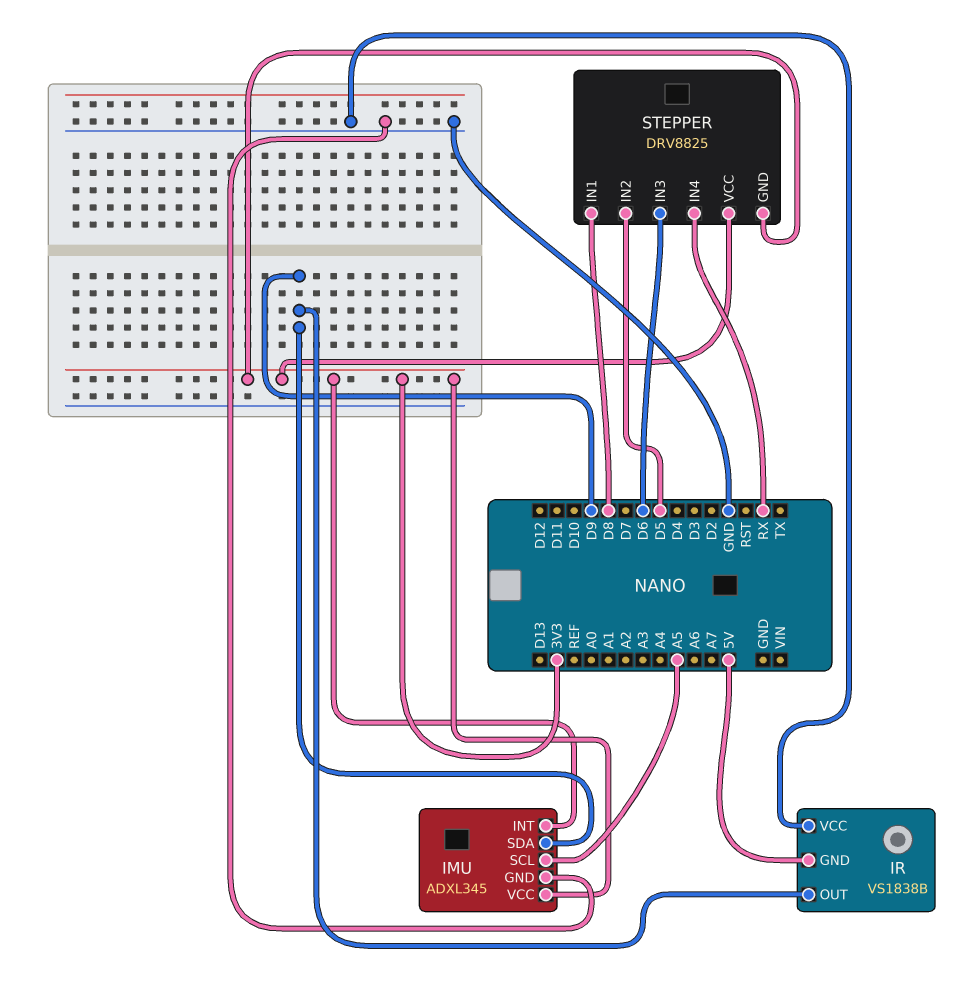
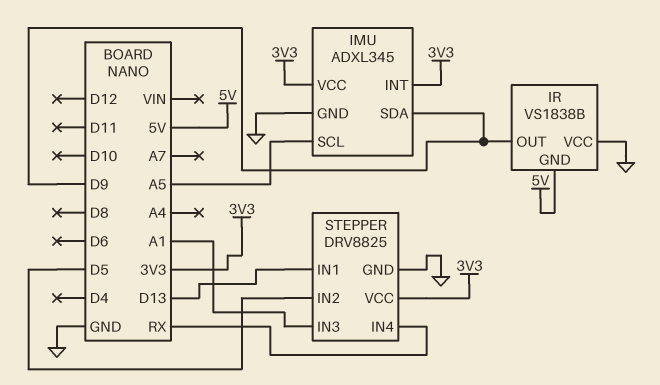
STEPPER pin GND: 3V3 -> GND
STEPPER pin IN1: D8 -> D13
STEPPER pin IN3: D6 -> A1

